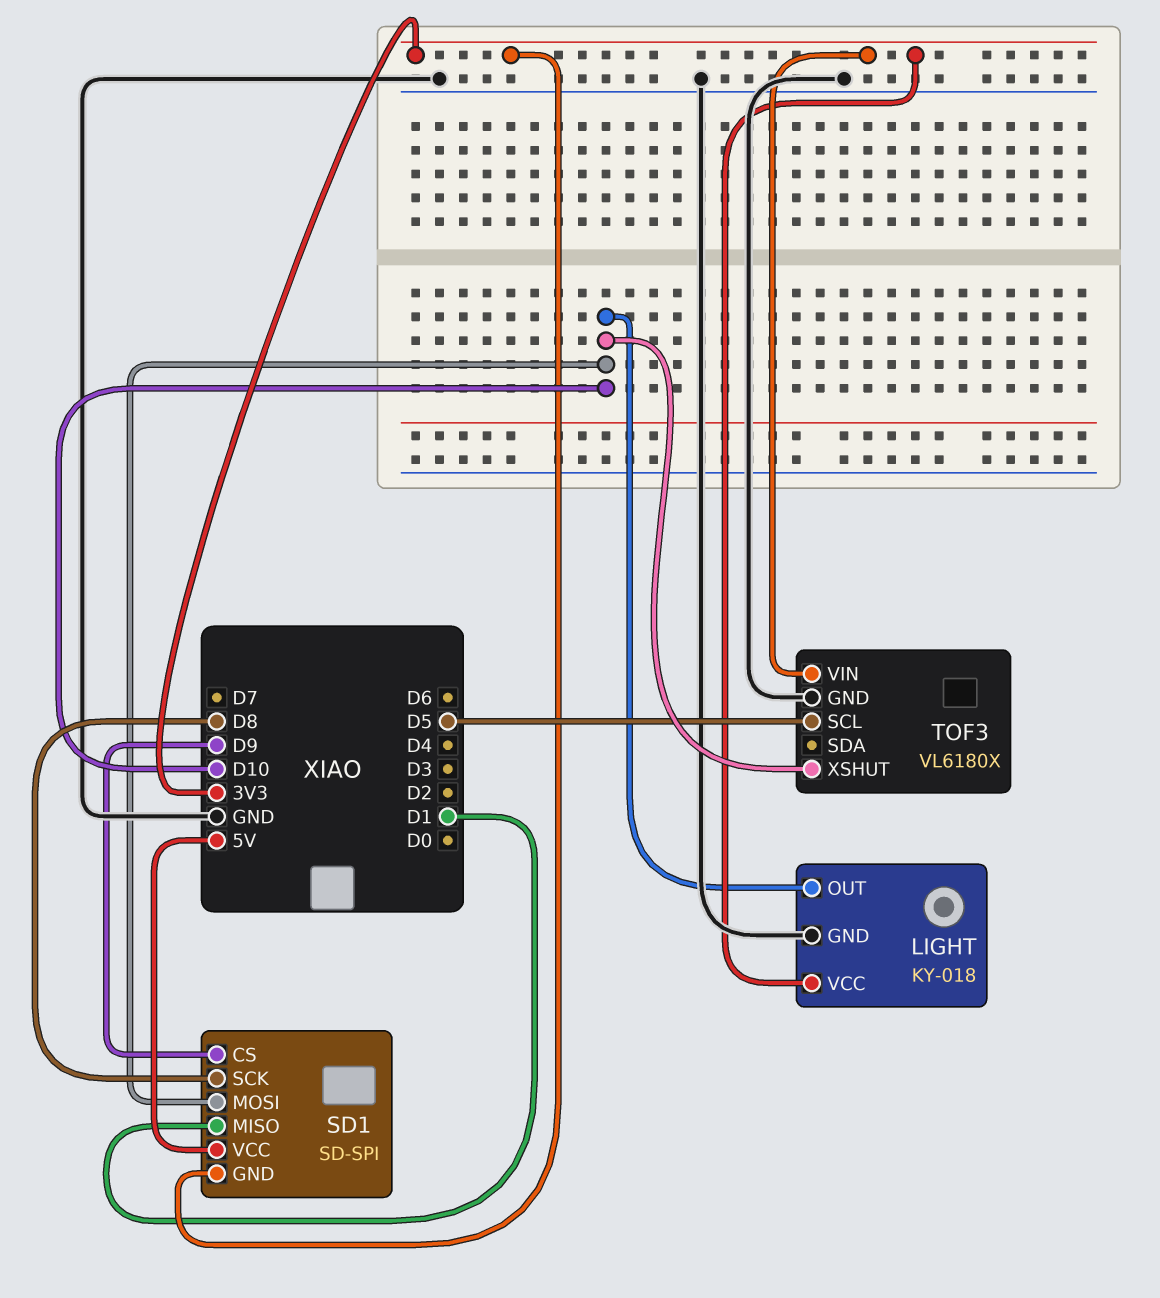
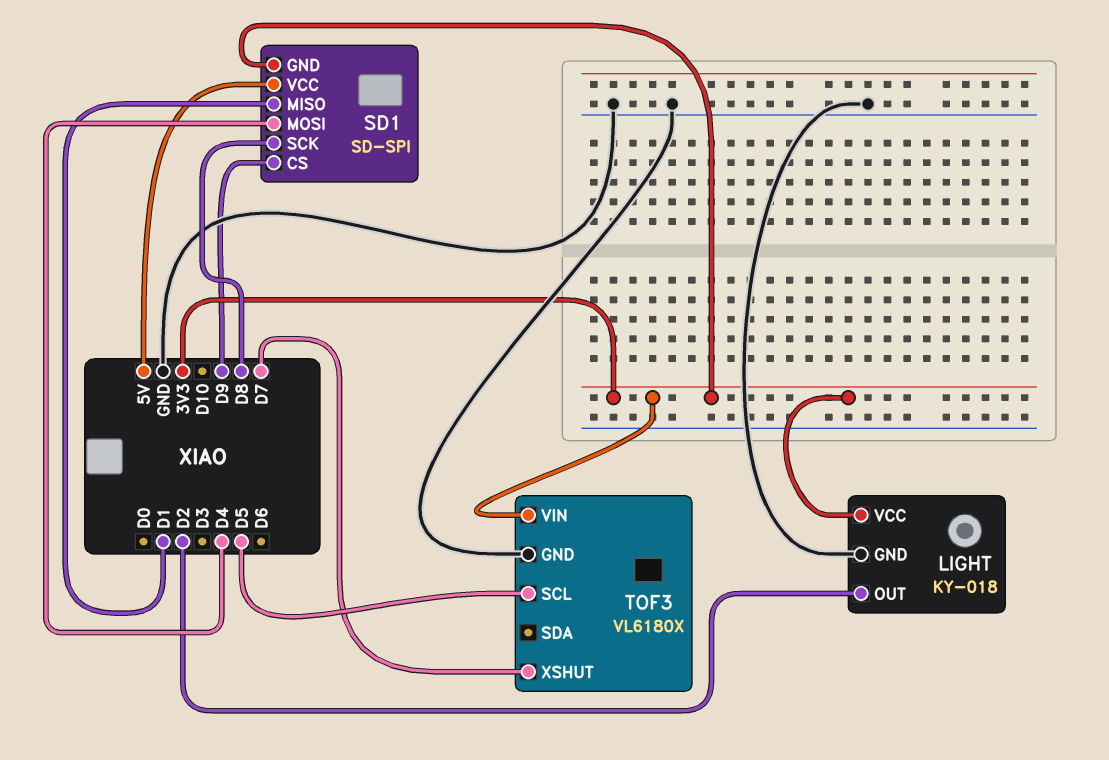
LIGHT pin OUT: D10 -> D2
SD1 pin MOSI: D10 -> D4
TOF3 pin XSHUT: D10 -> D7

